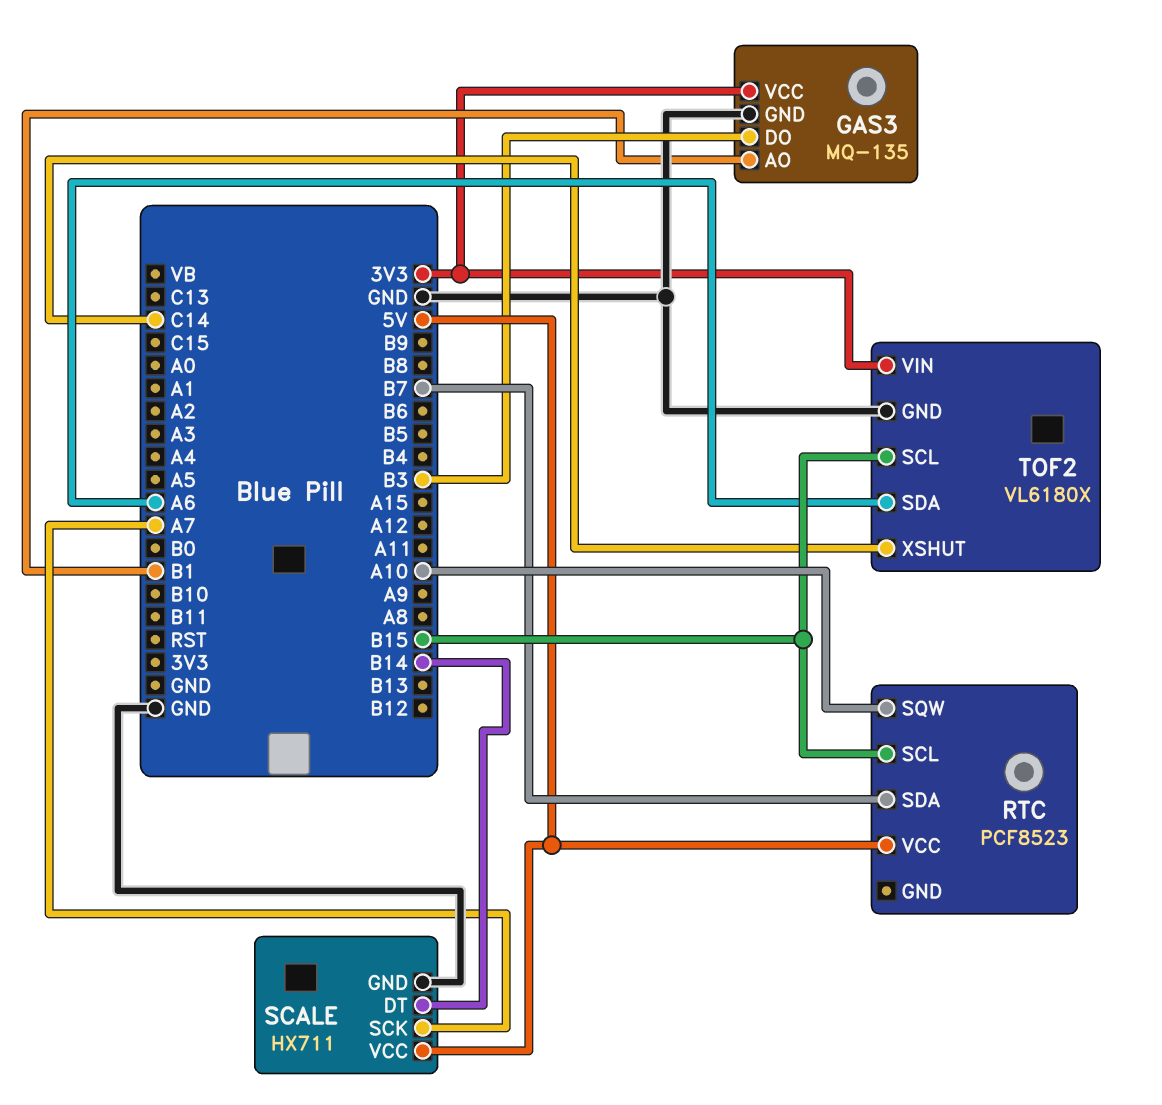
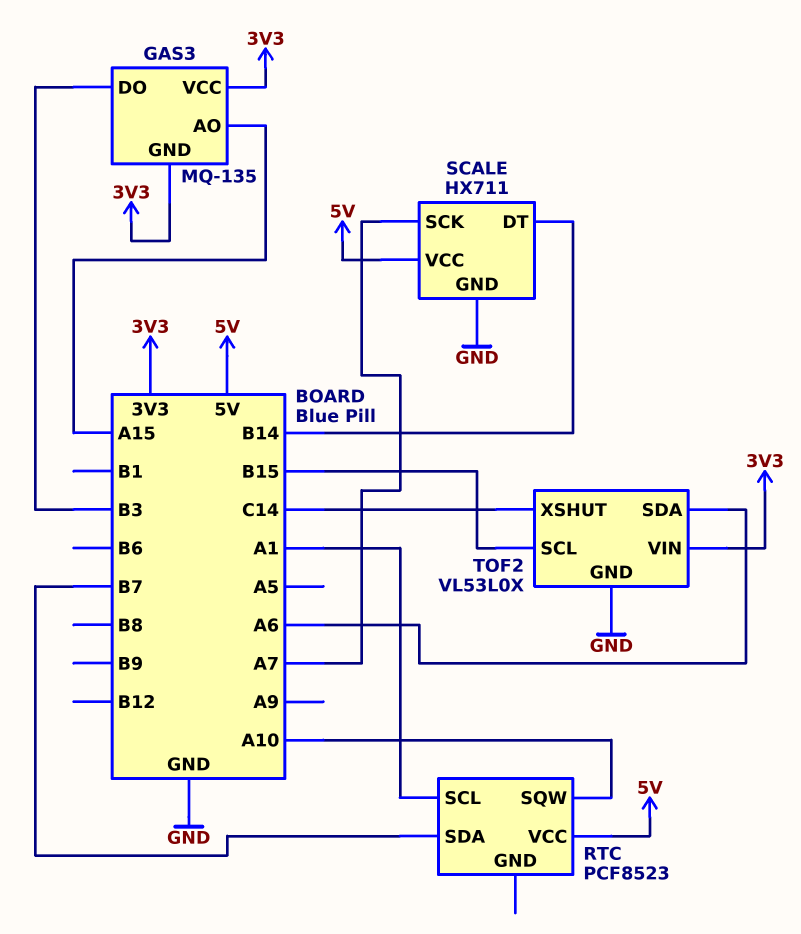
GAS3 pin AO: B1 -> A15
GAS3 pin GND: GND -> 3V3
RTC pin SCL: B15 -> A1
TOF2: VL6180X -> VL53L0X

